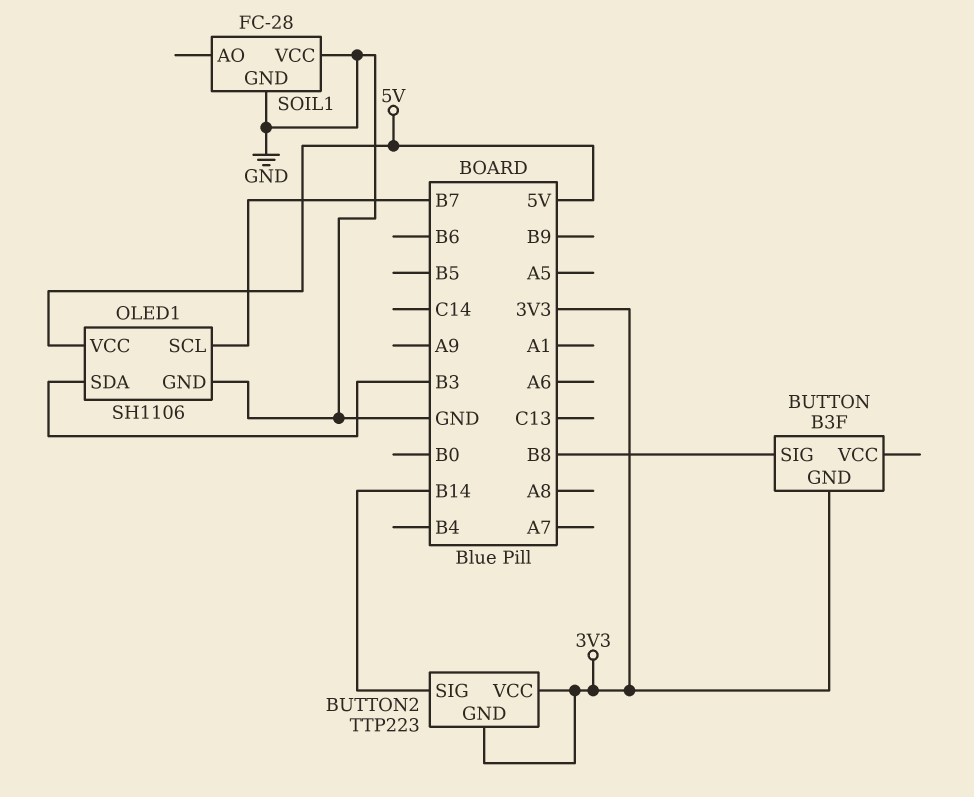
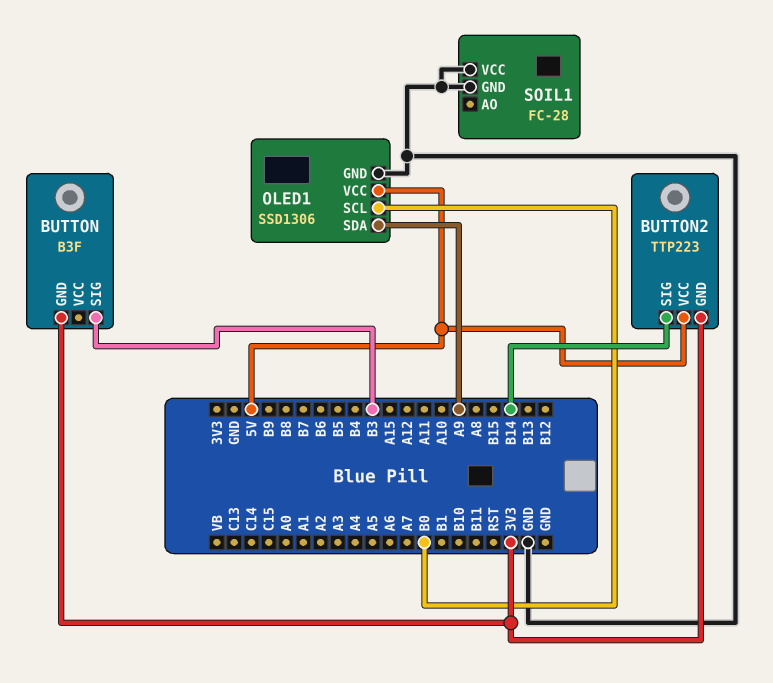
BUTTON pin SIG: B8 -> B3
BUTTON2 pin VCC: 3V3 -> 5V
OLED1: SH1106 -> SSD1306
OLED1 pin SCL: B7 -> B0
OLED1 pin SDA: B3 -> A9

